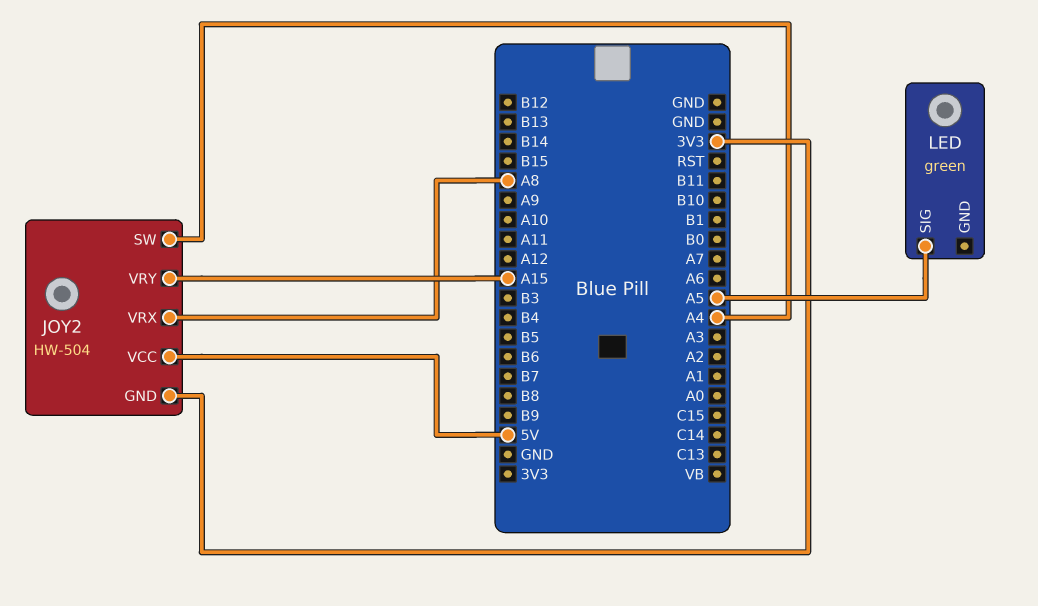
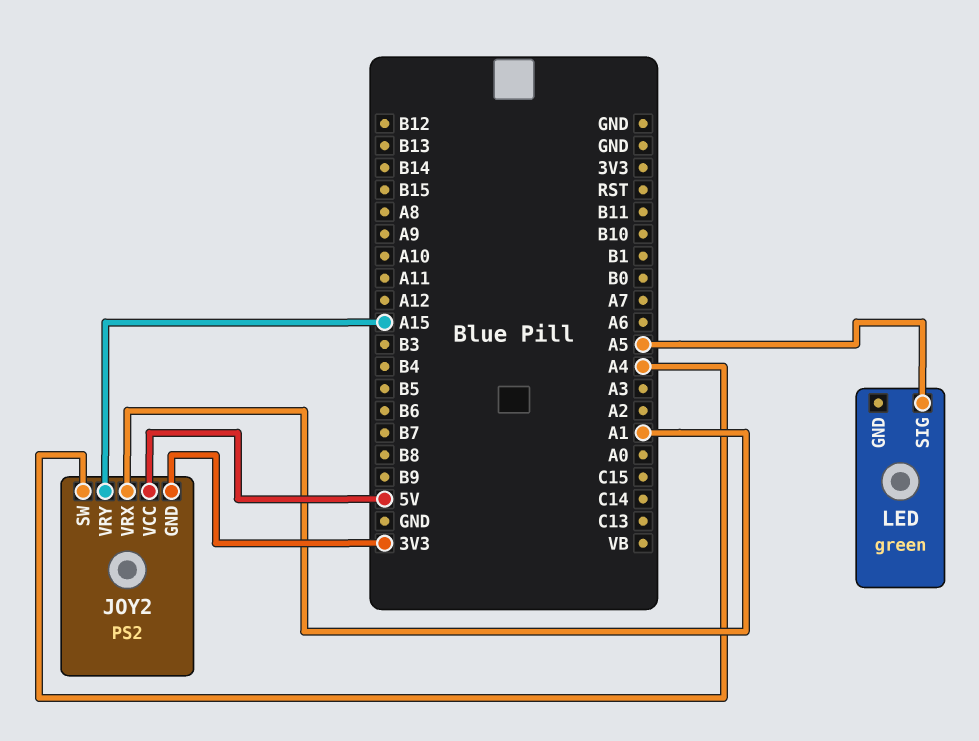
JOY2: HW-504 -> PS2
JOY2 pin VRX: A8 -> A1

